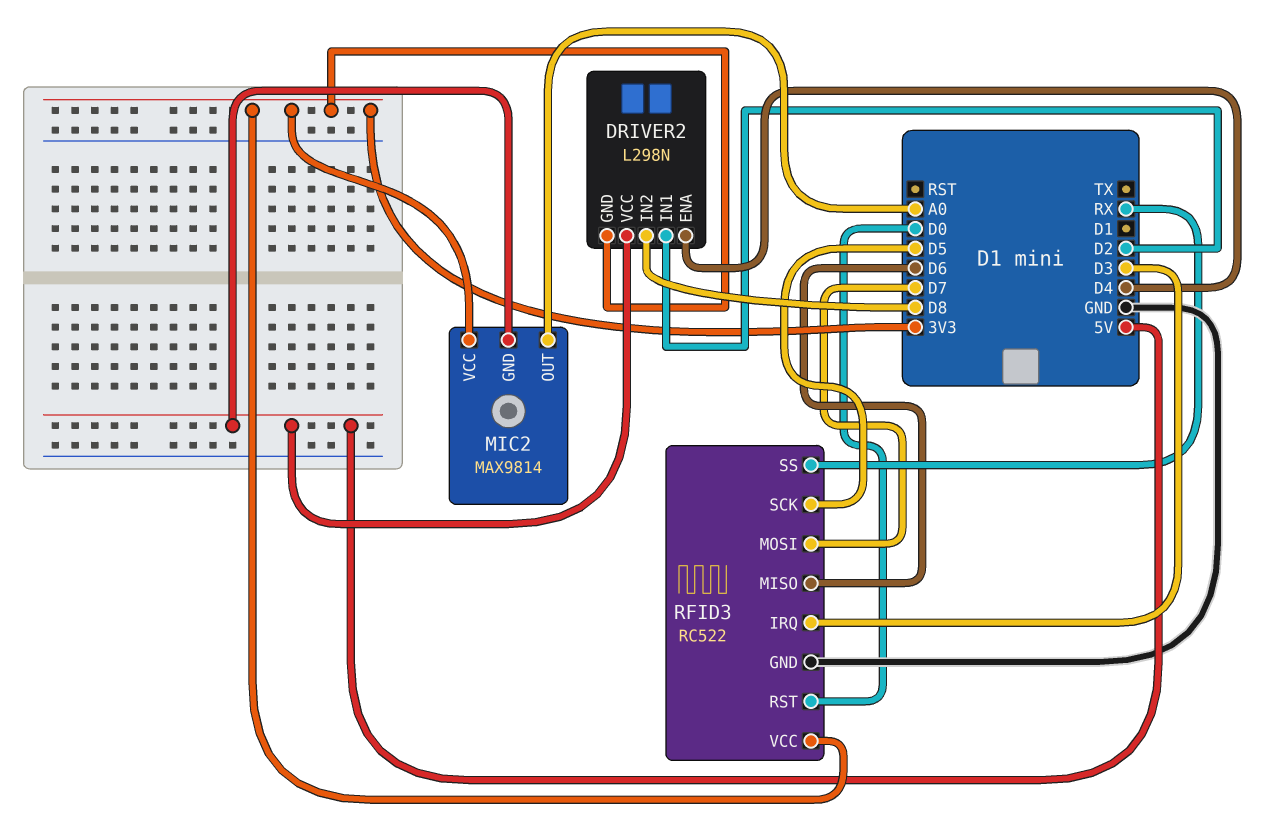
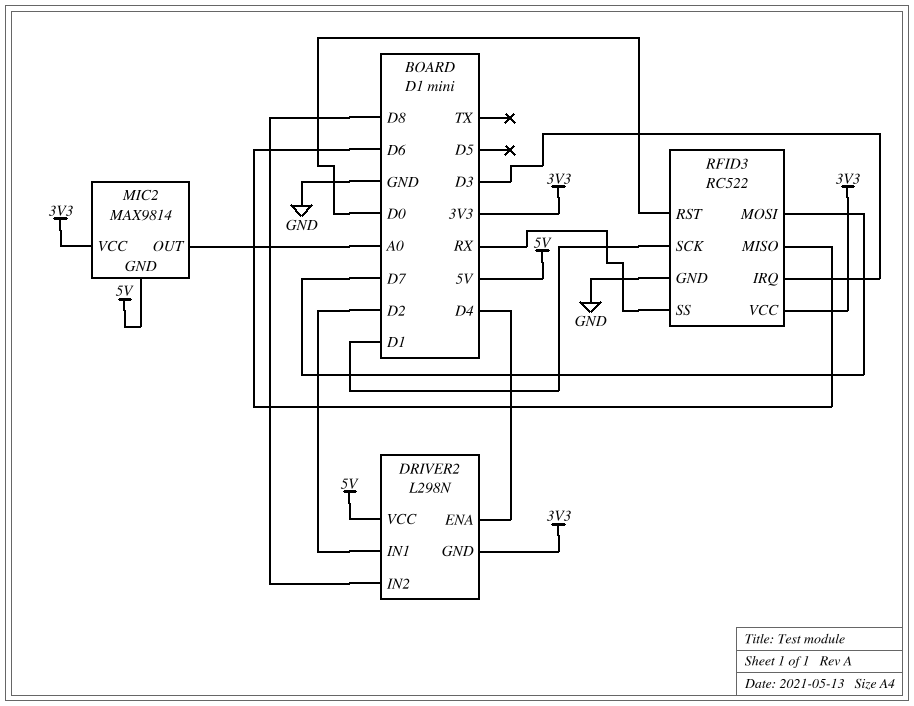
RFID3 pin SCK: D5 -> D1

